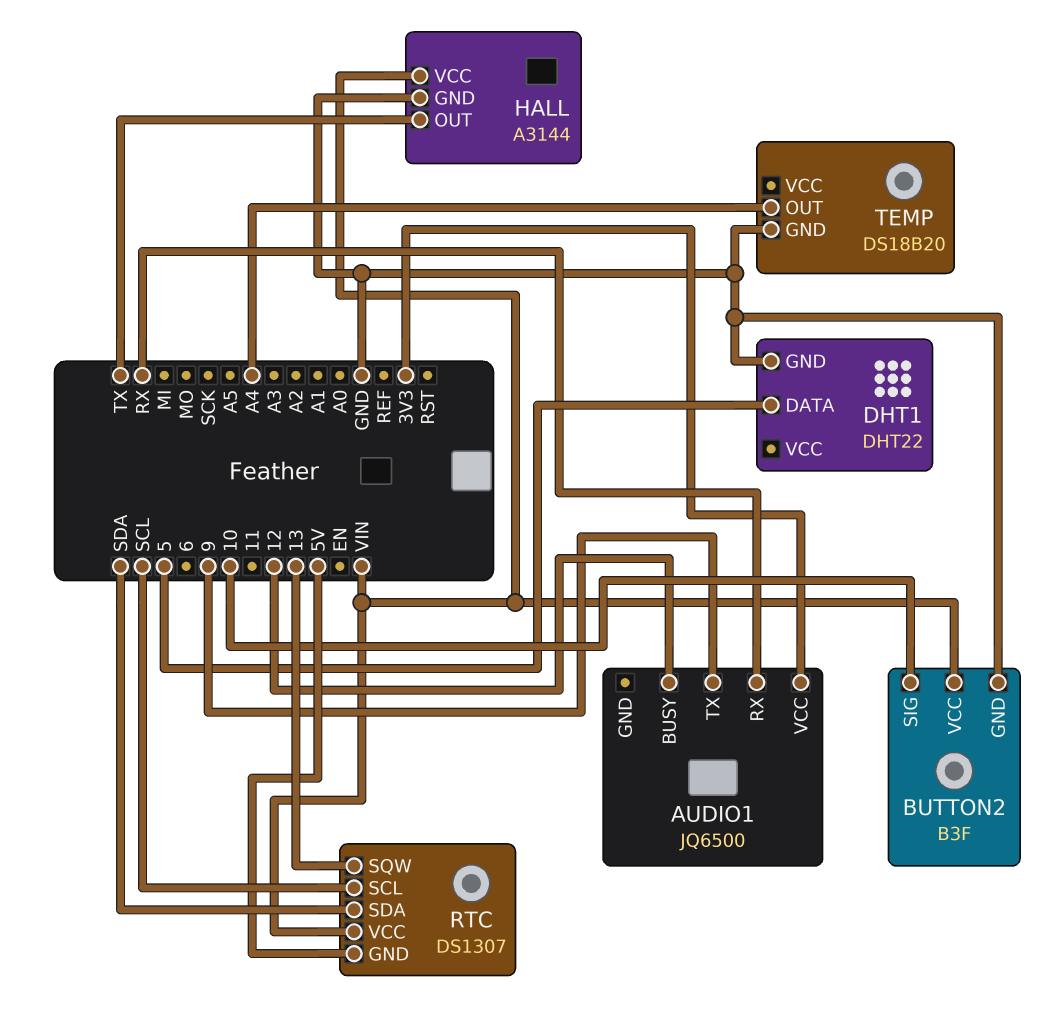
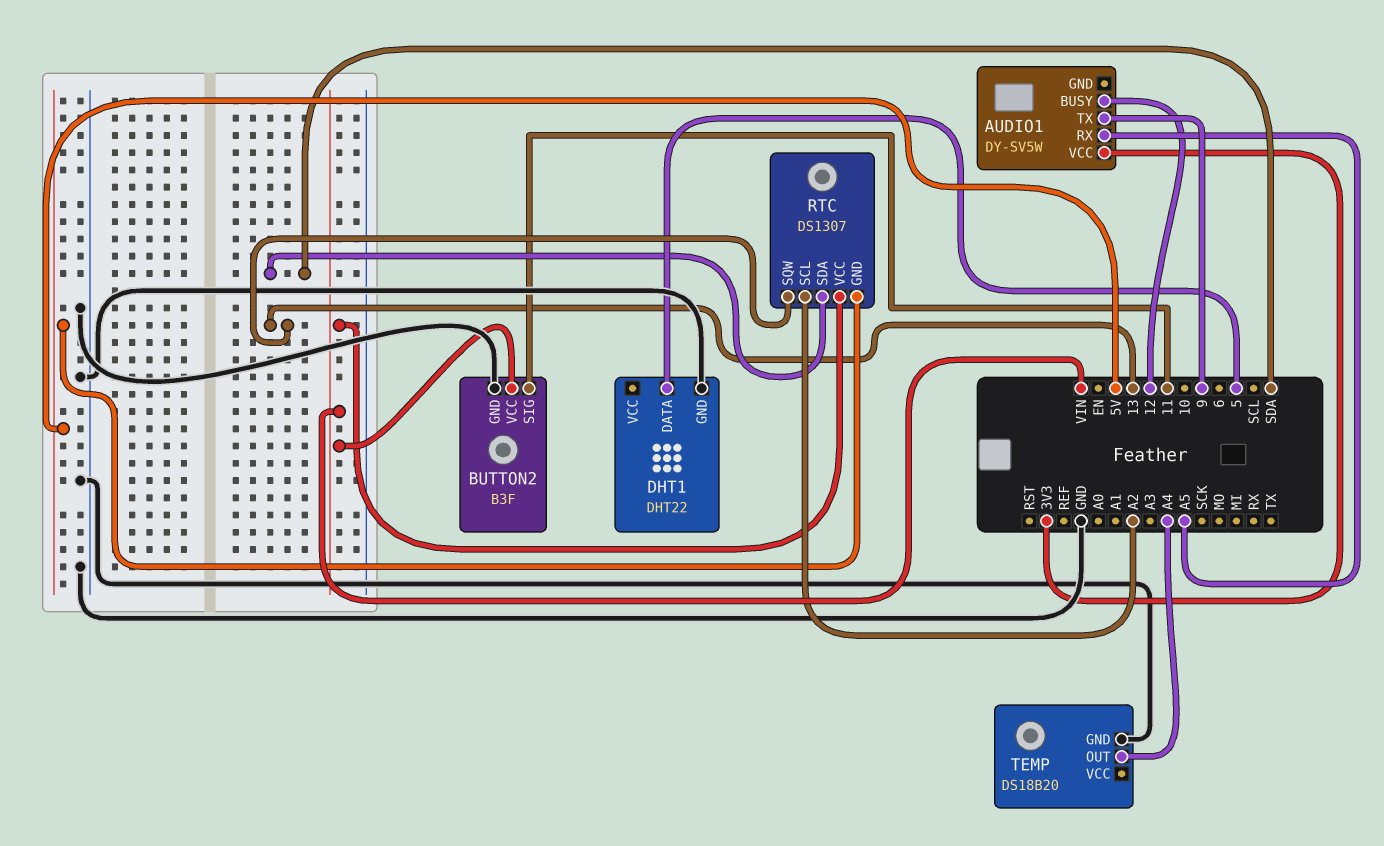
AUDIO1: JQ6500 -> DY-SV5W
AUDIO1 pin RX: RX -> A5
BUTTON2 pin SIG: 10 -> 11
HALL: A3144 -> none
HALL pin GND: GND -> none
HALL pin OUT: TX -> none
HALL pin VCC: VIN -> none
RTC pin SCL: SCL -> A2

